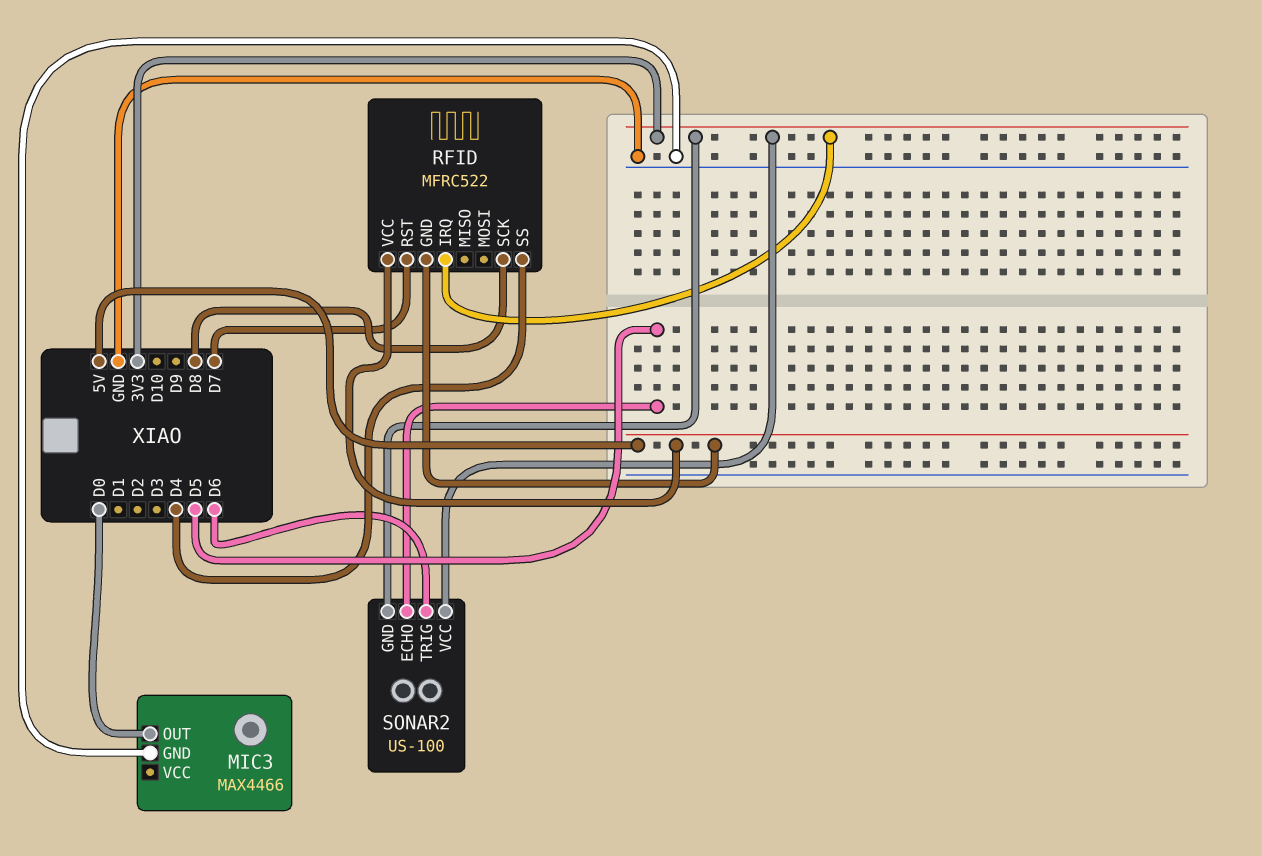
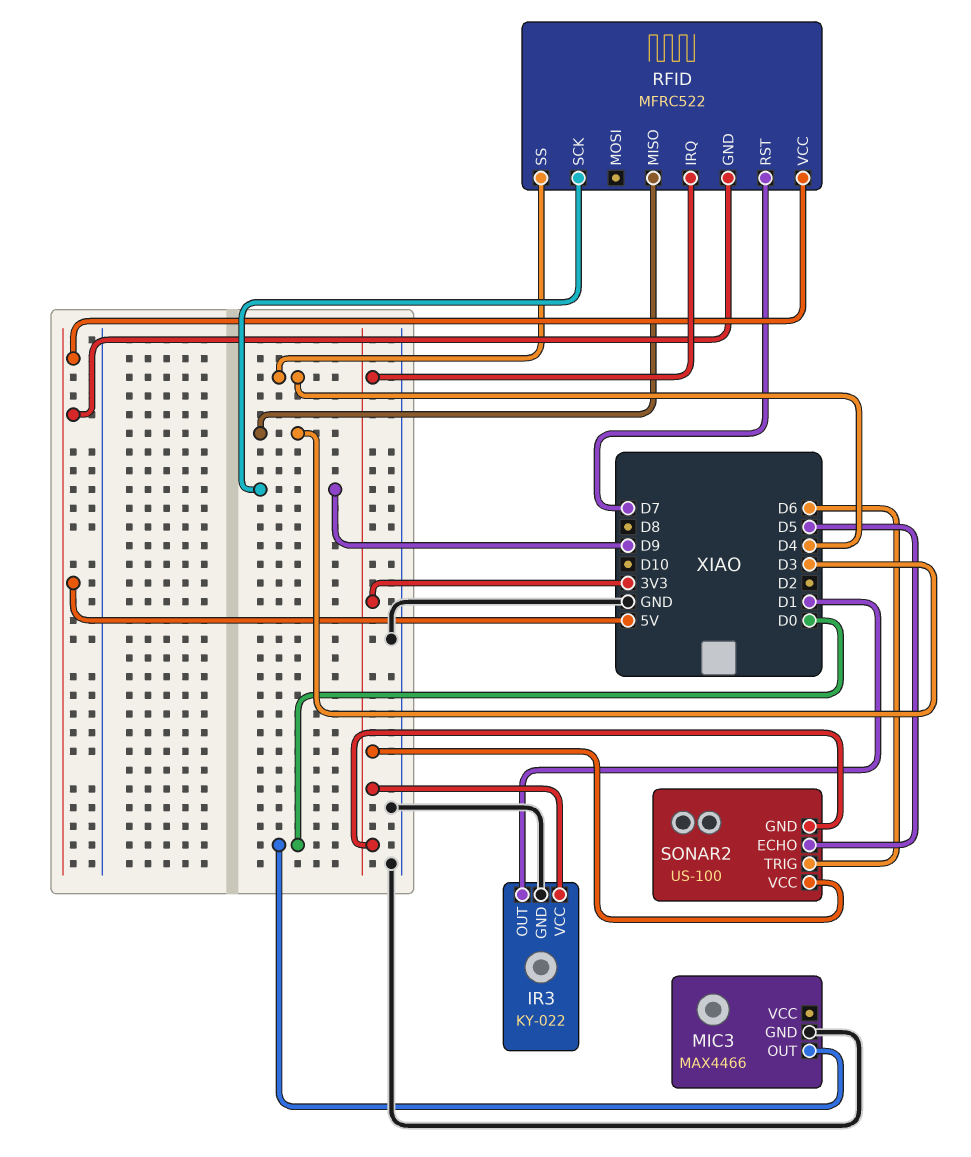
IR3: none -> KY-022
IR3 pin GND: none -> GND
IR3 pin OUT: none -> D1
IR3 pin VCC: none -> 3V3
RFID pin MISO: none -> D3
RFID pin SCK: D8 -> D9

